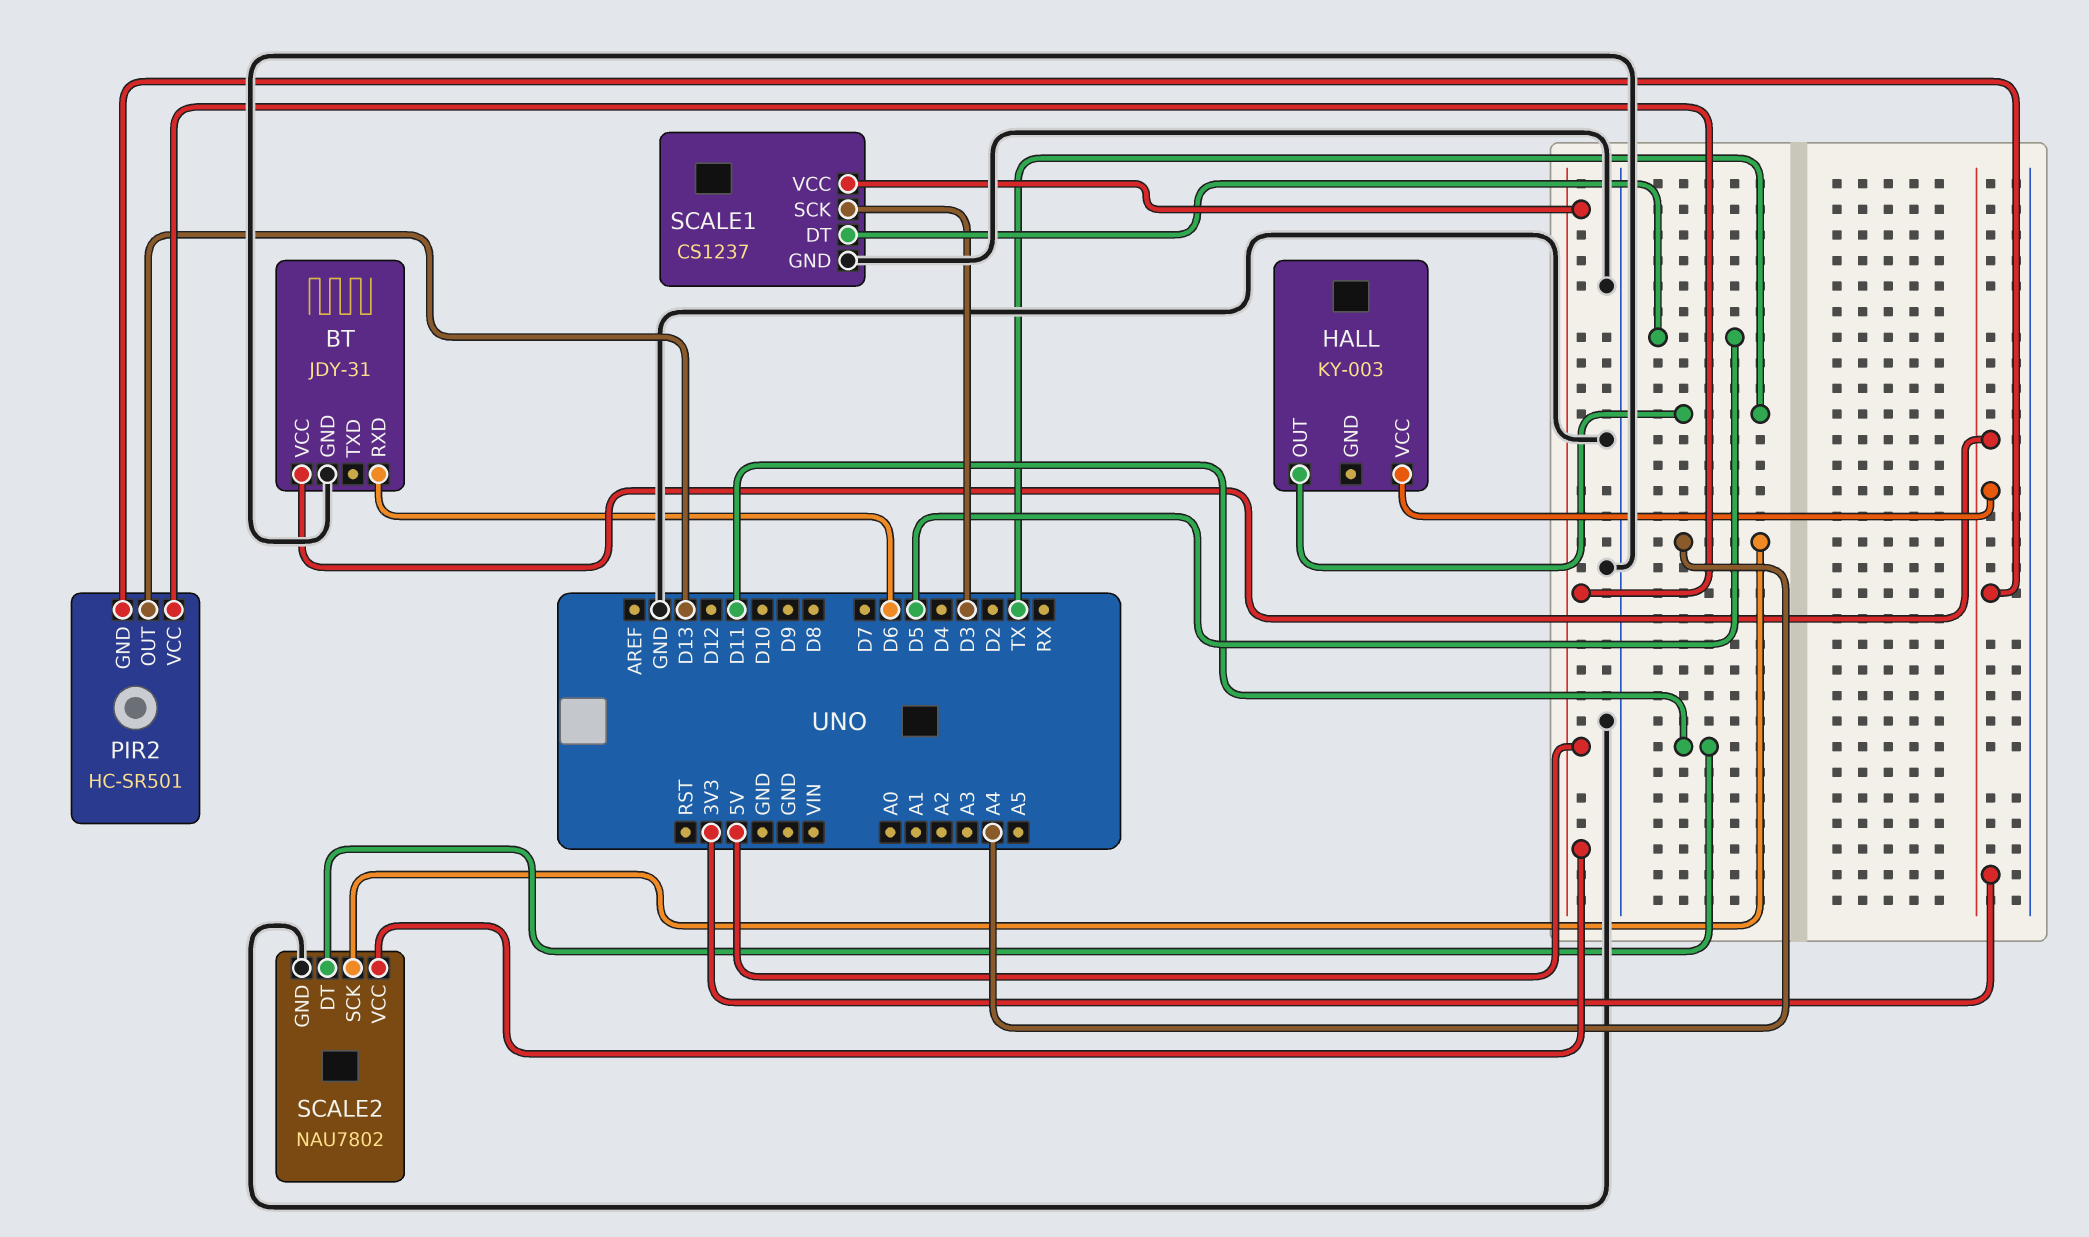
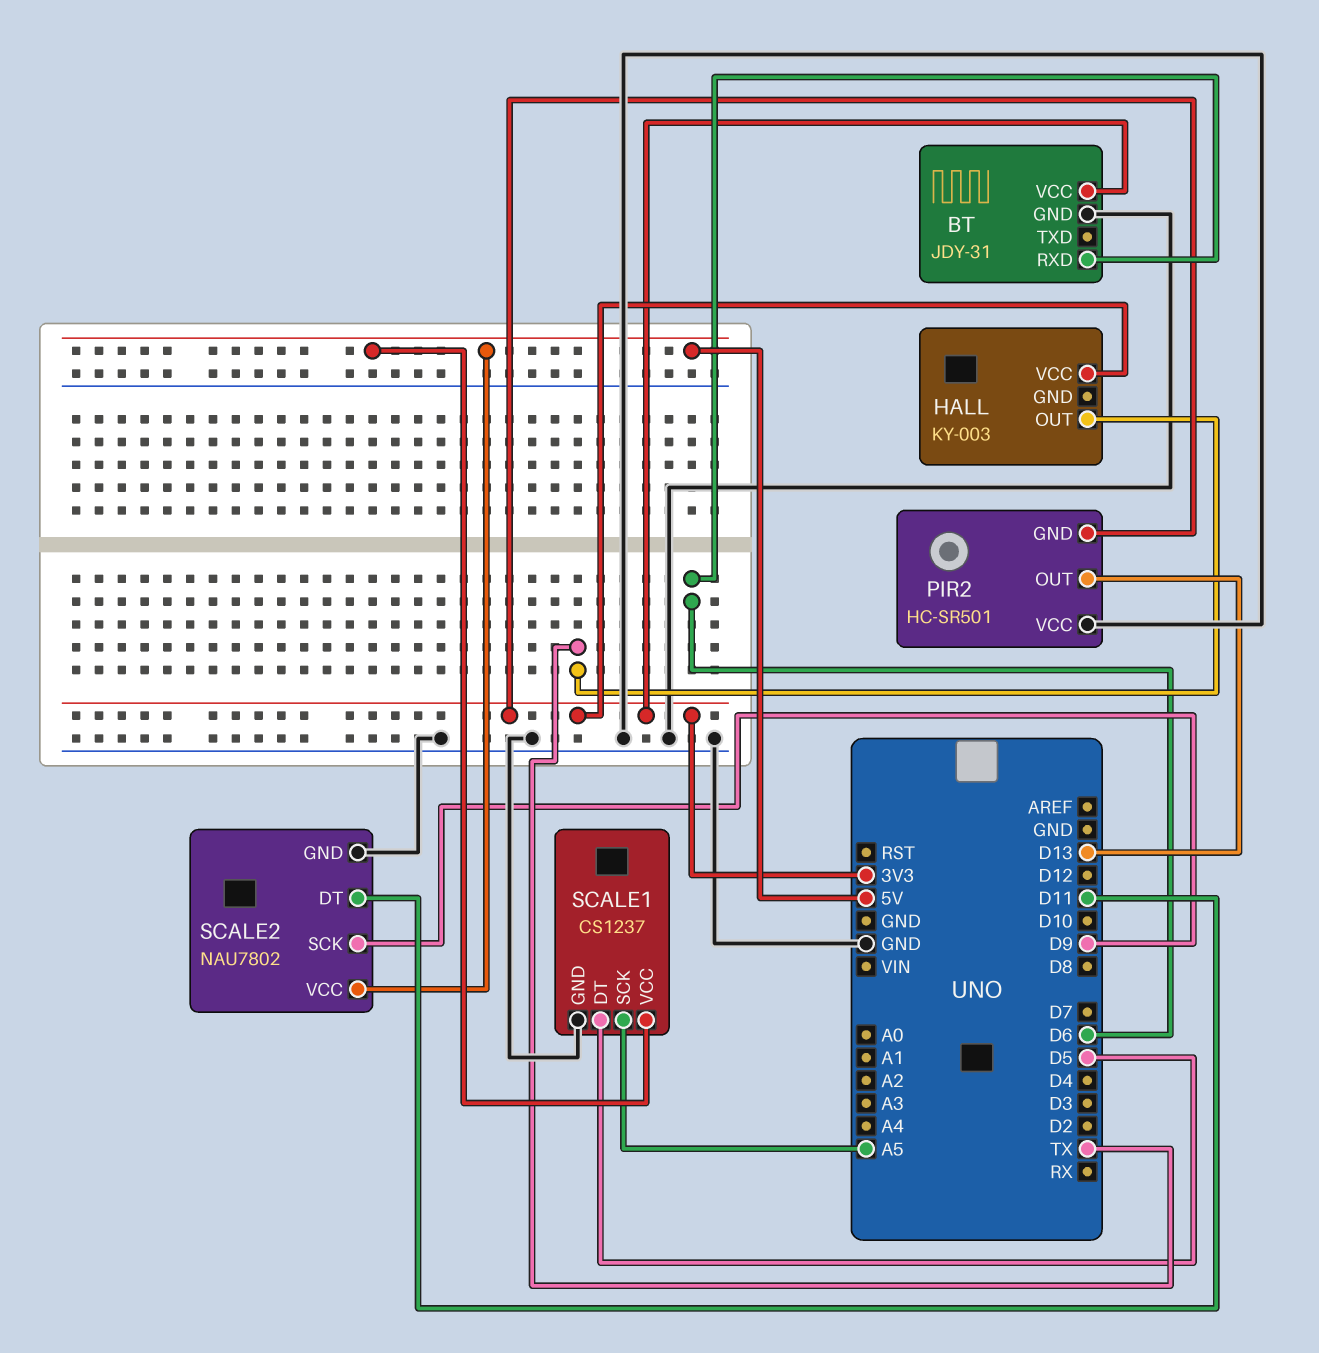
PIR2 pin VCC: 5V -> GND
SCALE1 pin SCK: D3 -> A5
SCALE2 pin SCK: A4 -> D9

